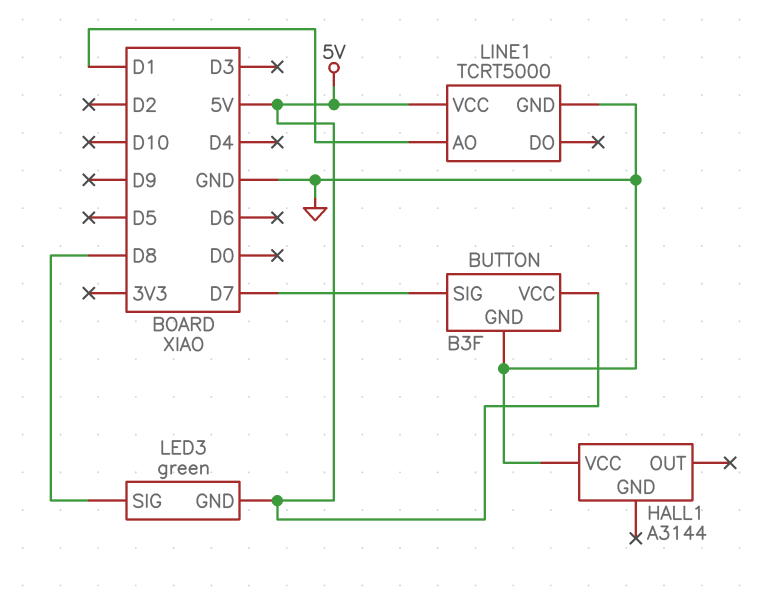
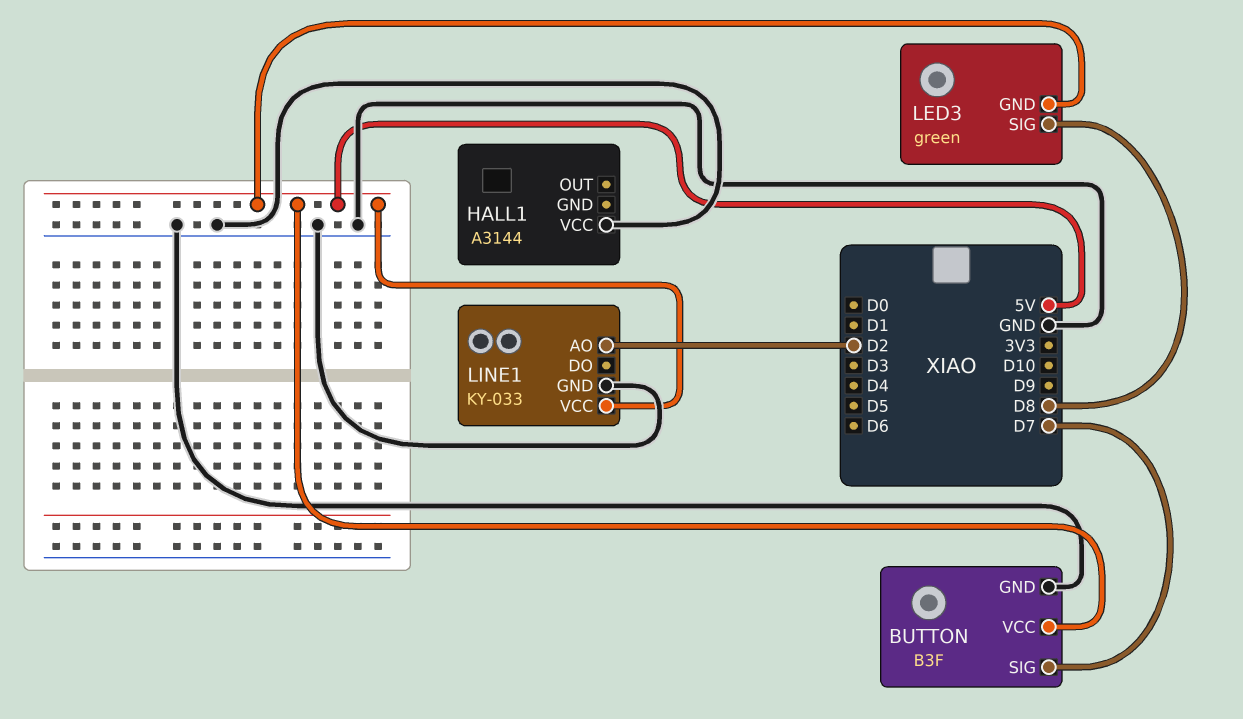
LINE1: TCRT5000 -> KY-033
LINE1 pin AO: D1 -> D2

